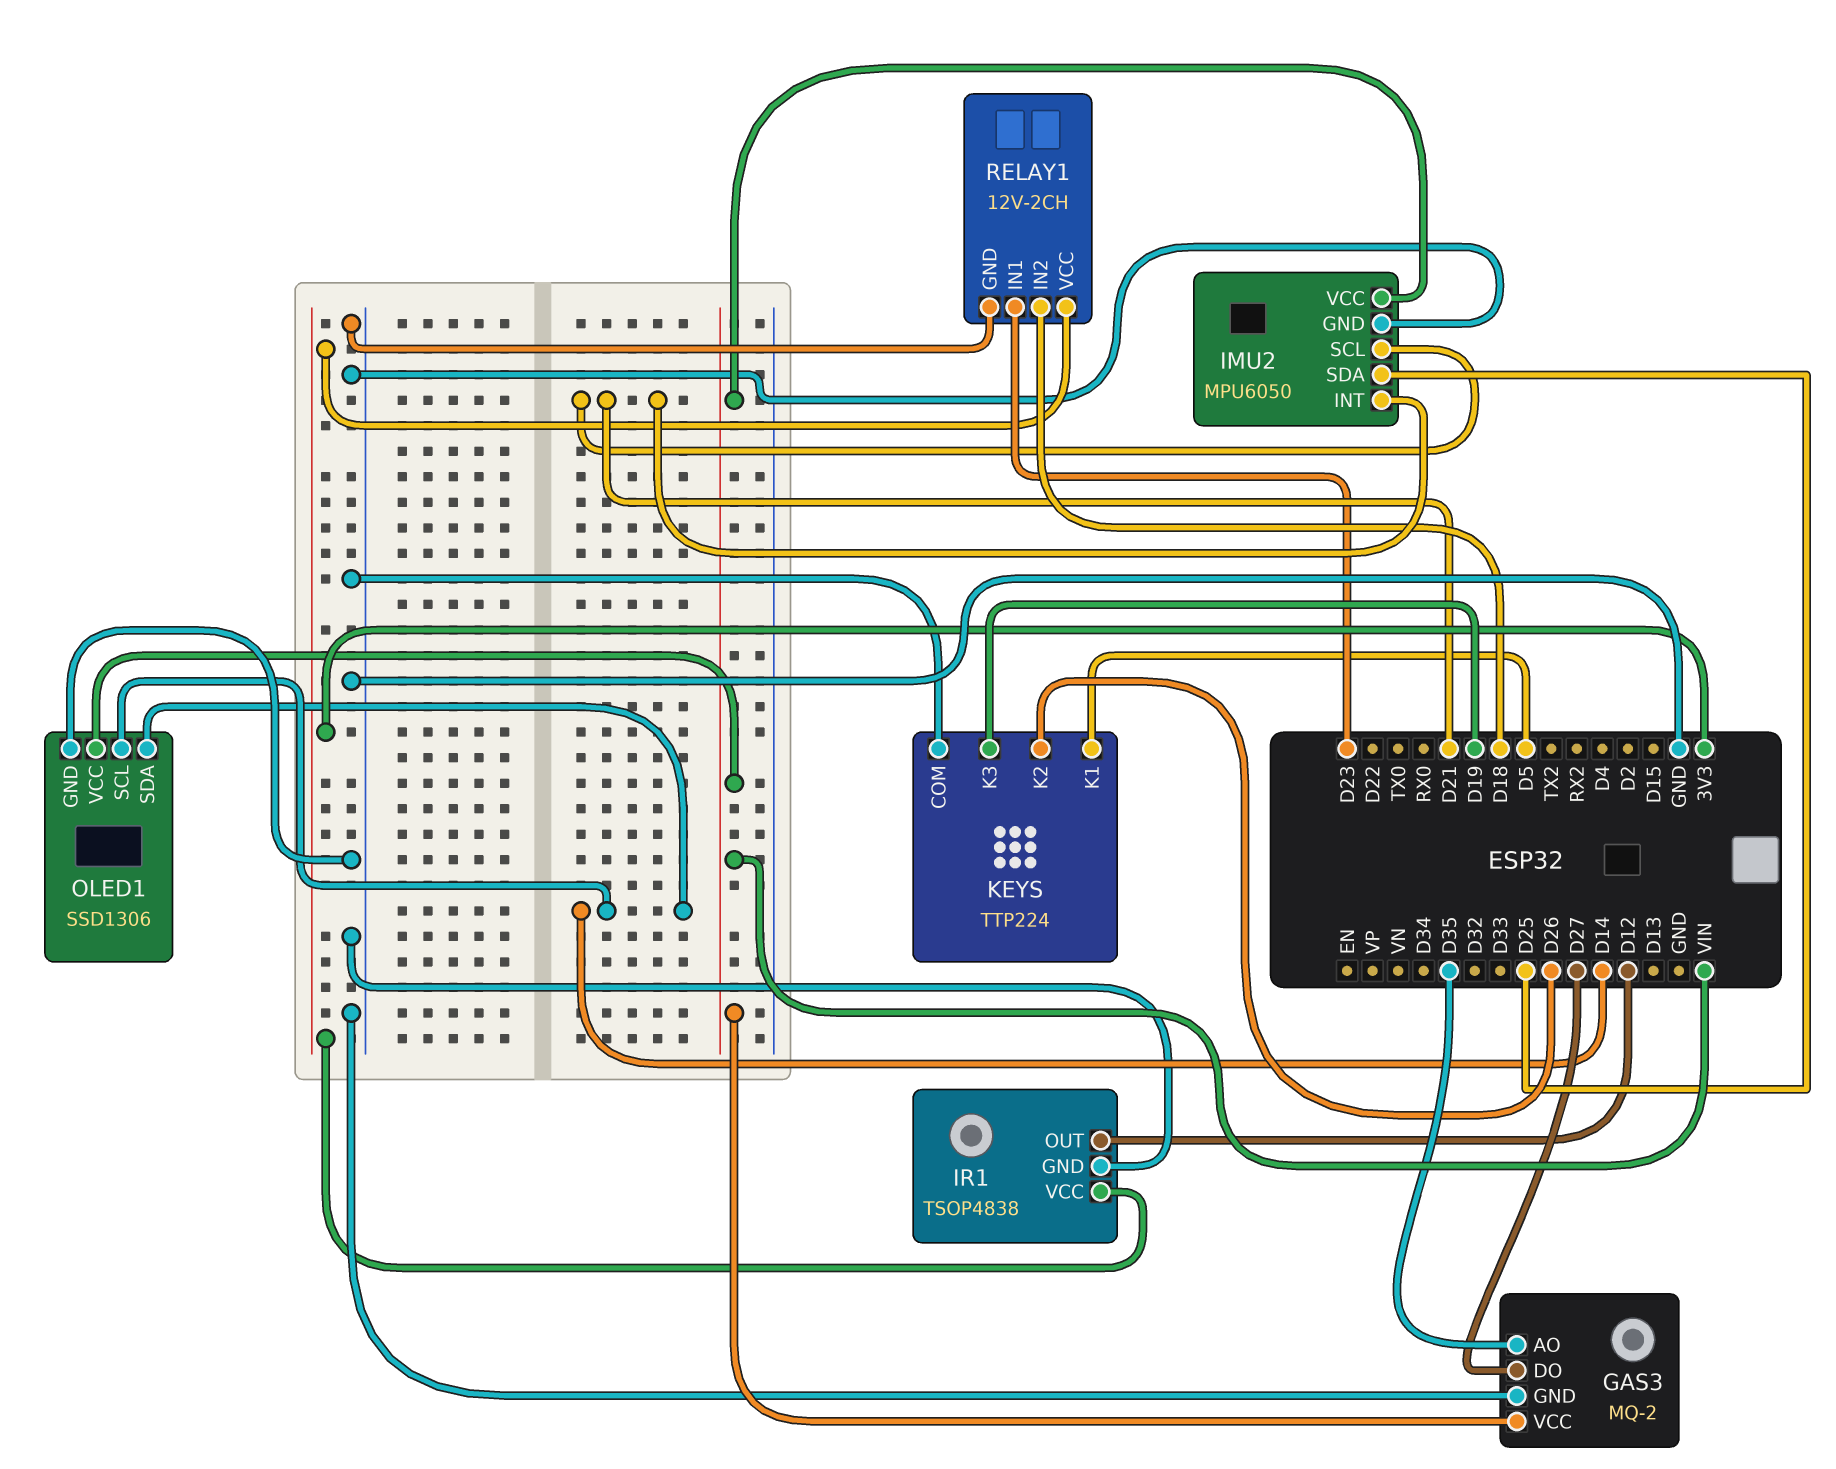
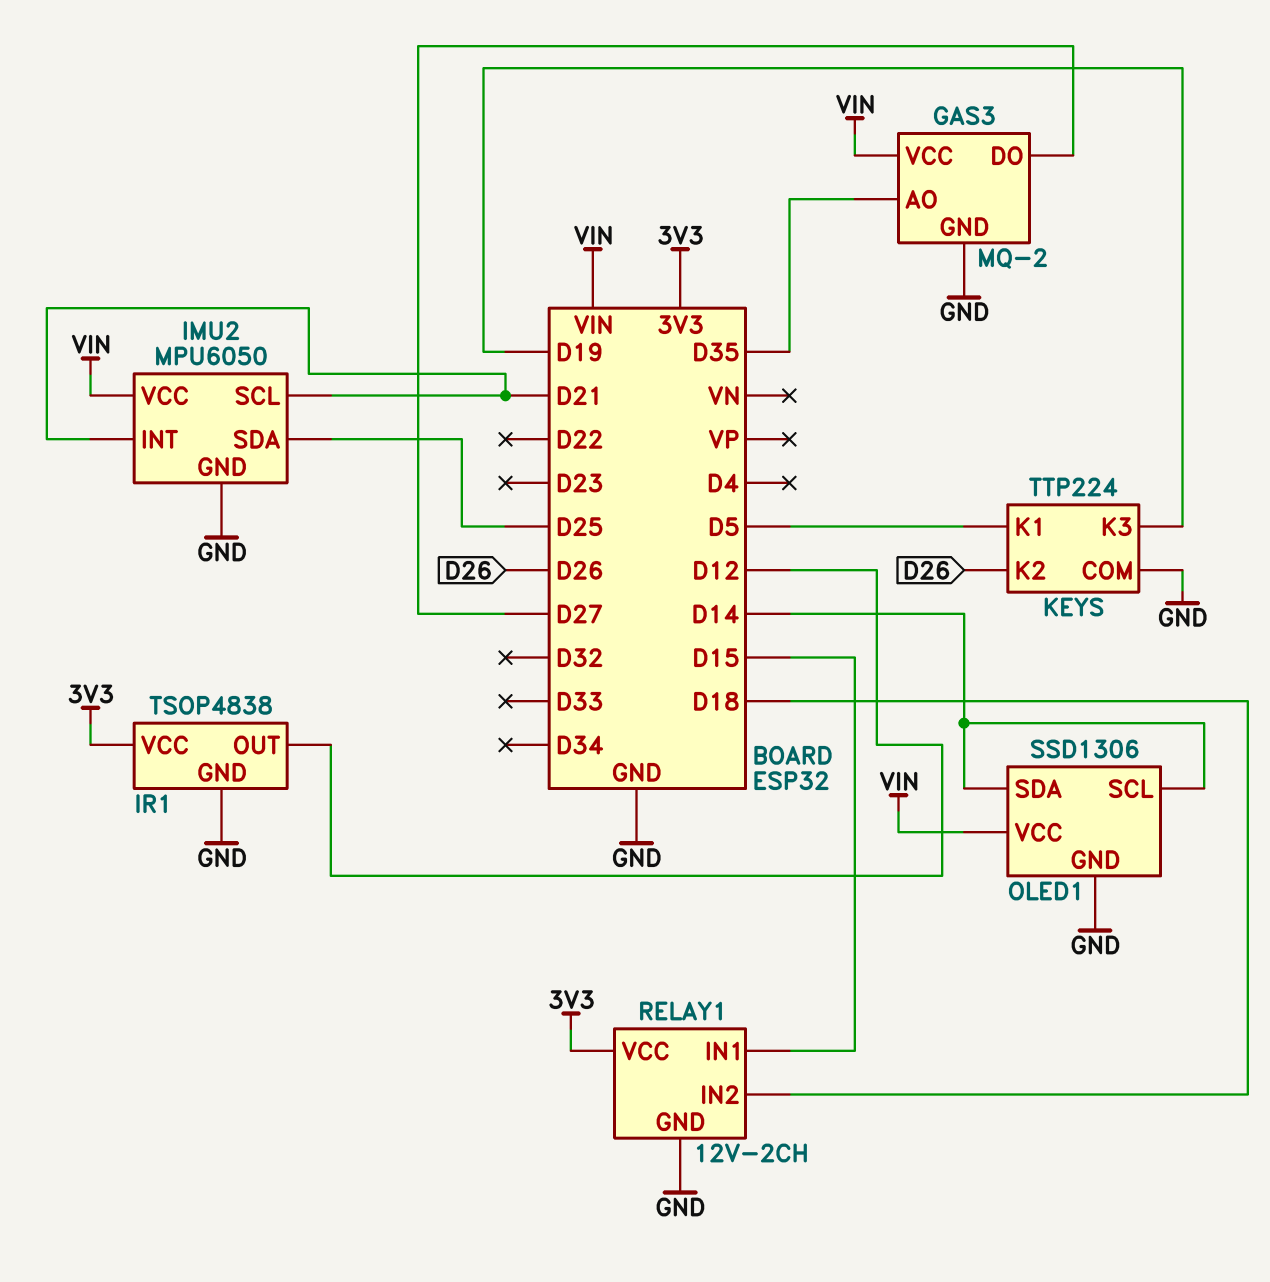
RELAY1 pin IN1: D23 -> D15

